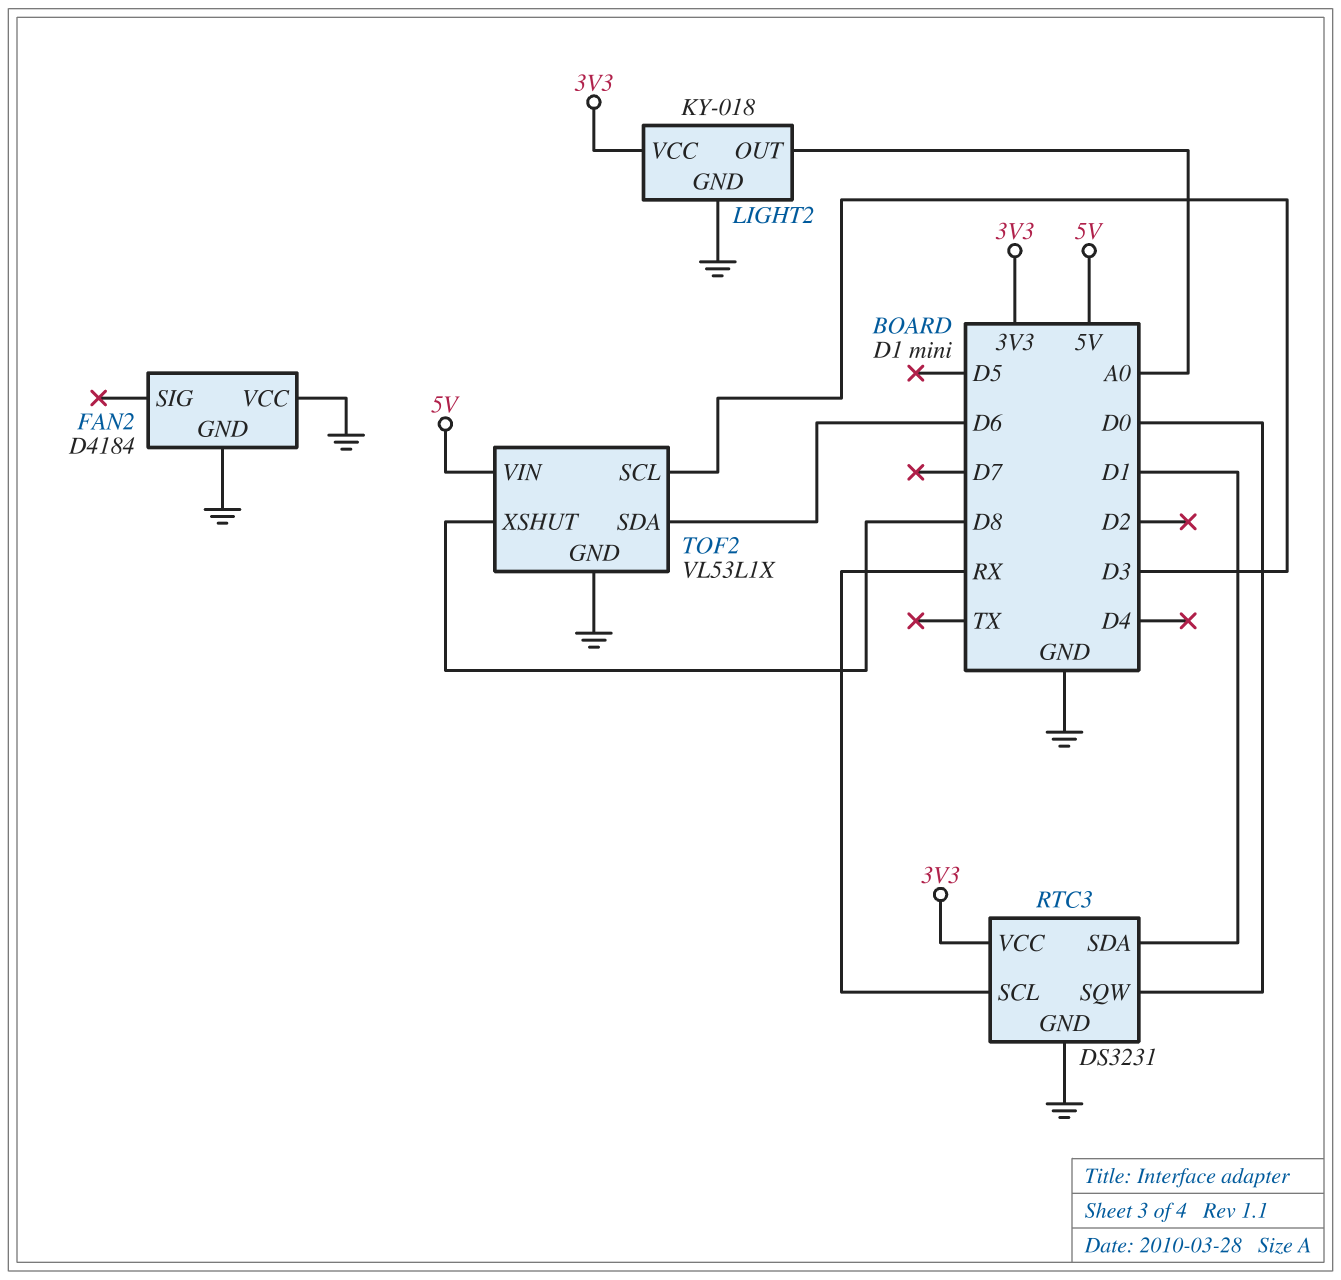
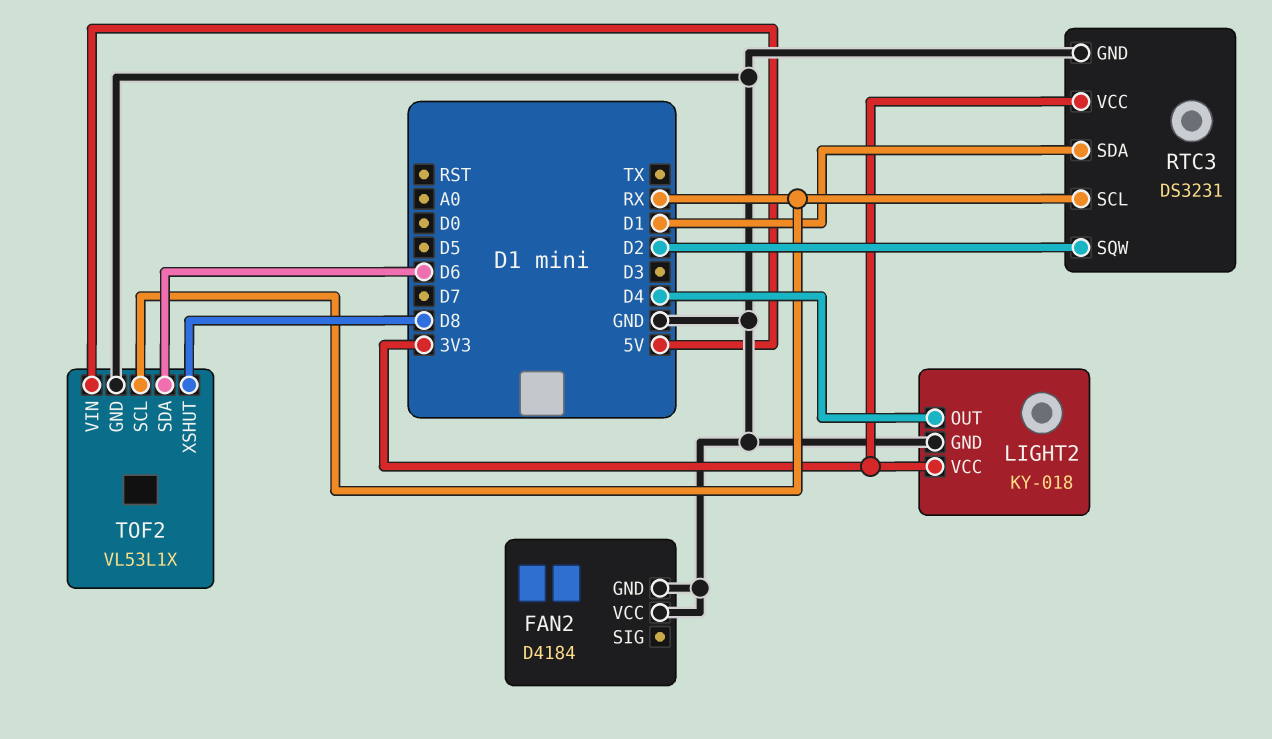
LIGHT2 pin OUT: A0 -> D4
RTC3 pin SQW: D0 -> D2
TOF2 pin SCL: D3 -> RX

